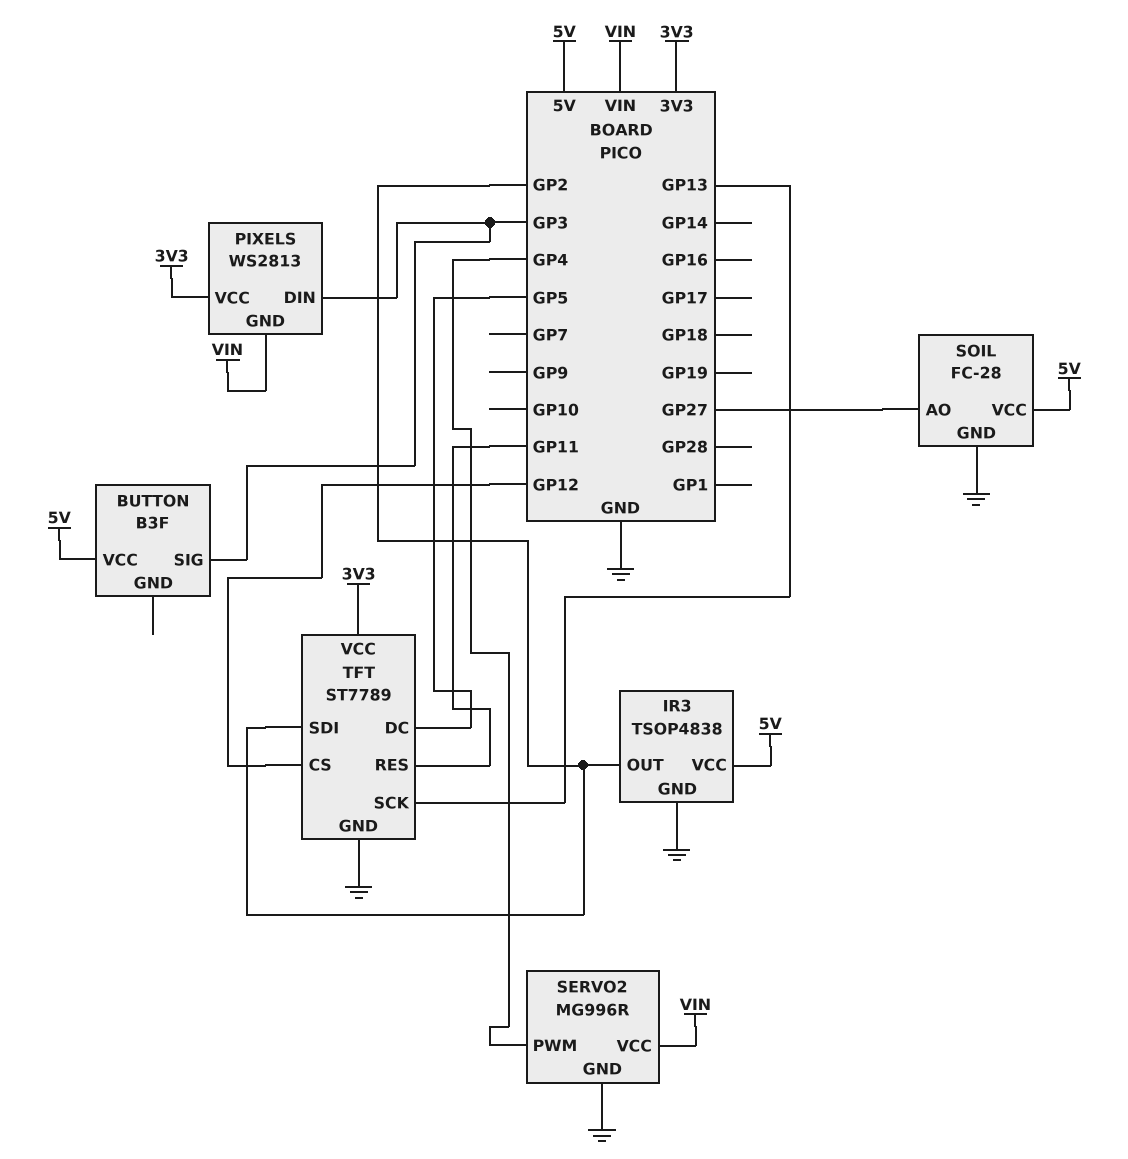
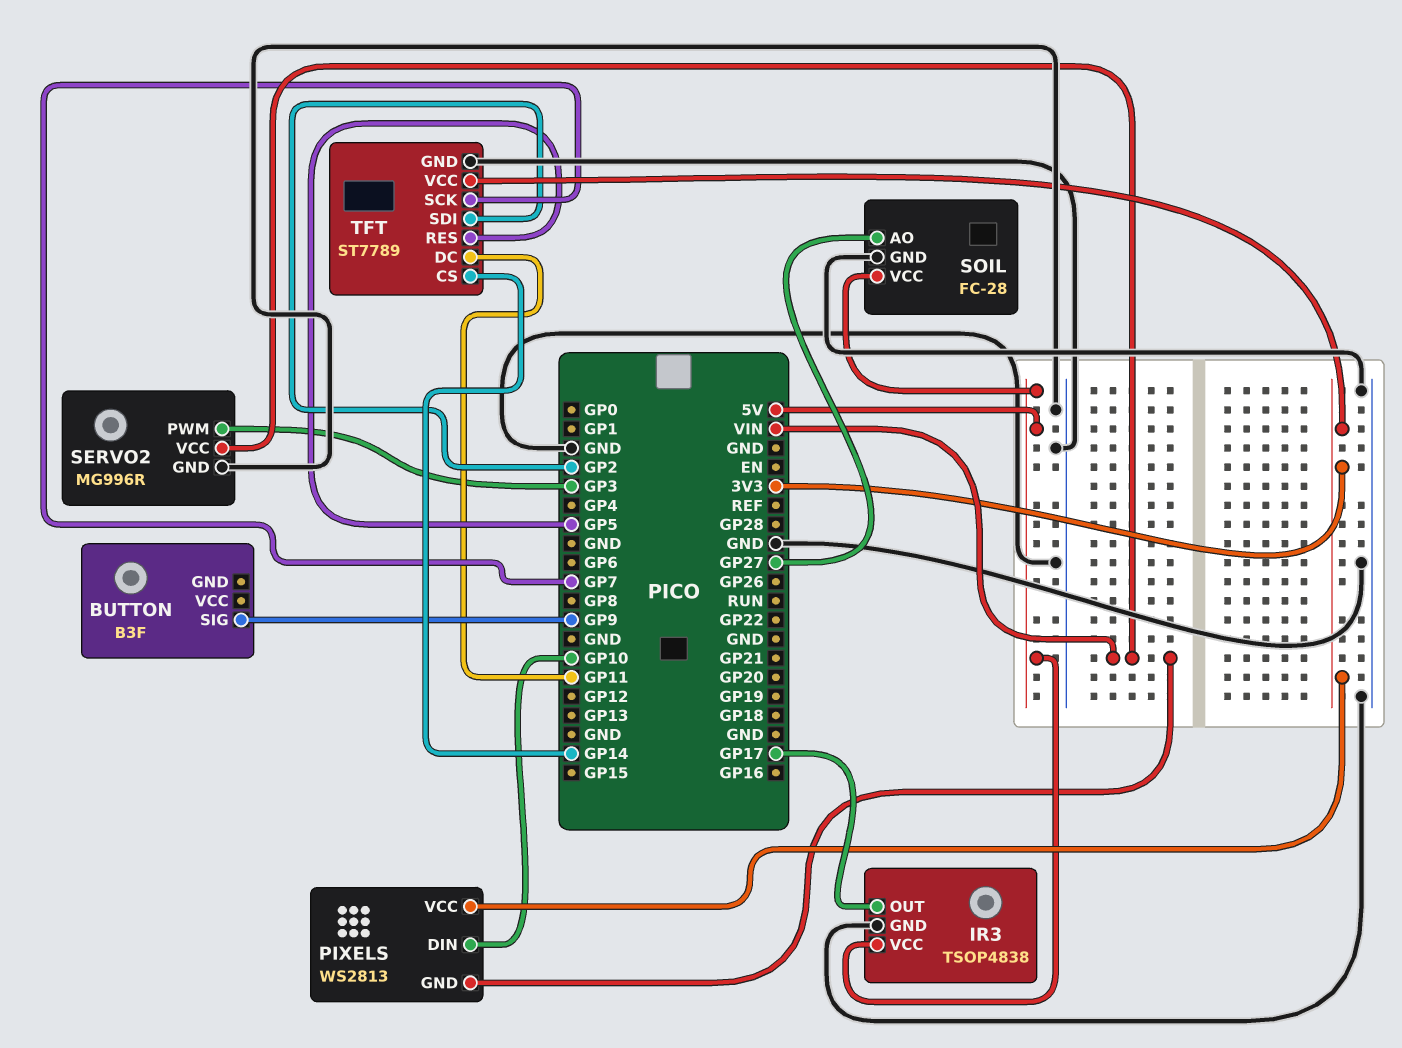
BUTTON pin SIG: GP3 -> GP9
BUTTON pin VCC: 5V -> none
IR3 pin OUT: GP2 -> GP17
PIXELS pin DIN: GP3 -> GP10
SERVO2 pin PWM: GP4 -> GP3
TFT pin CS: GP12 -> GP14
TFT pin DC: GP5 -> GP11
TFT pin RES: GP11 -> GP5
TFT pin SCK: GP13 -> GP7

